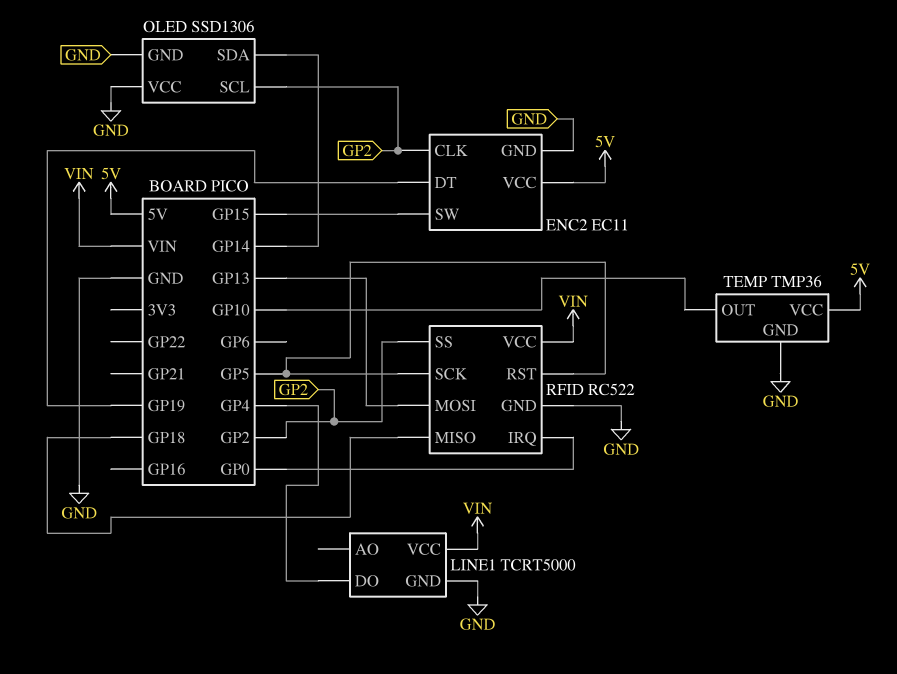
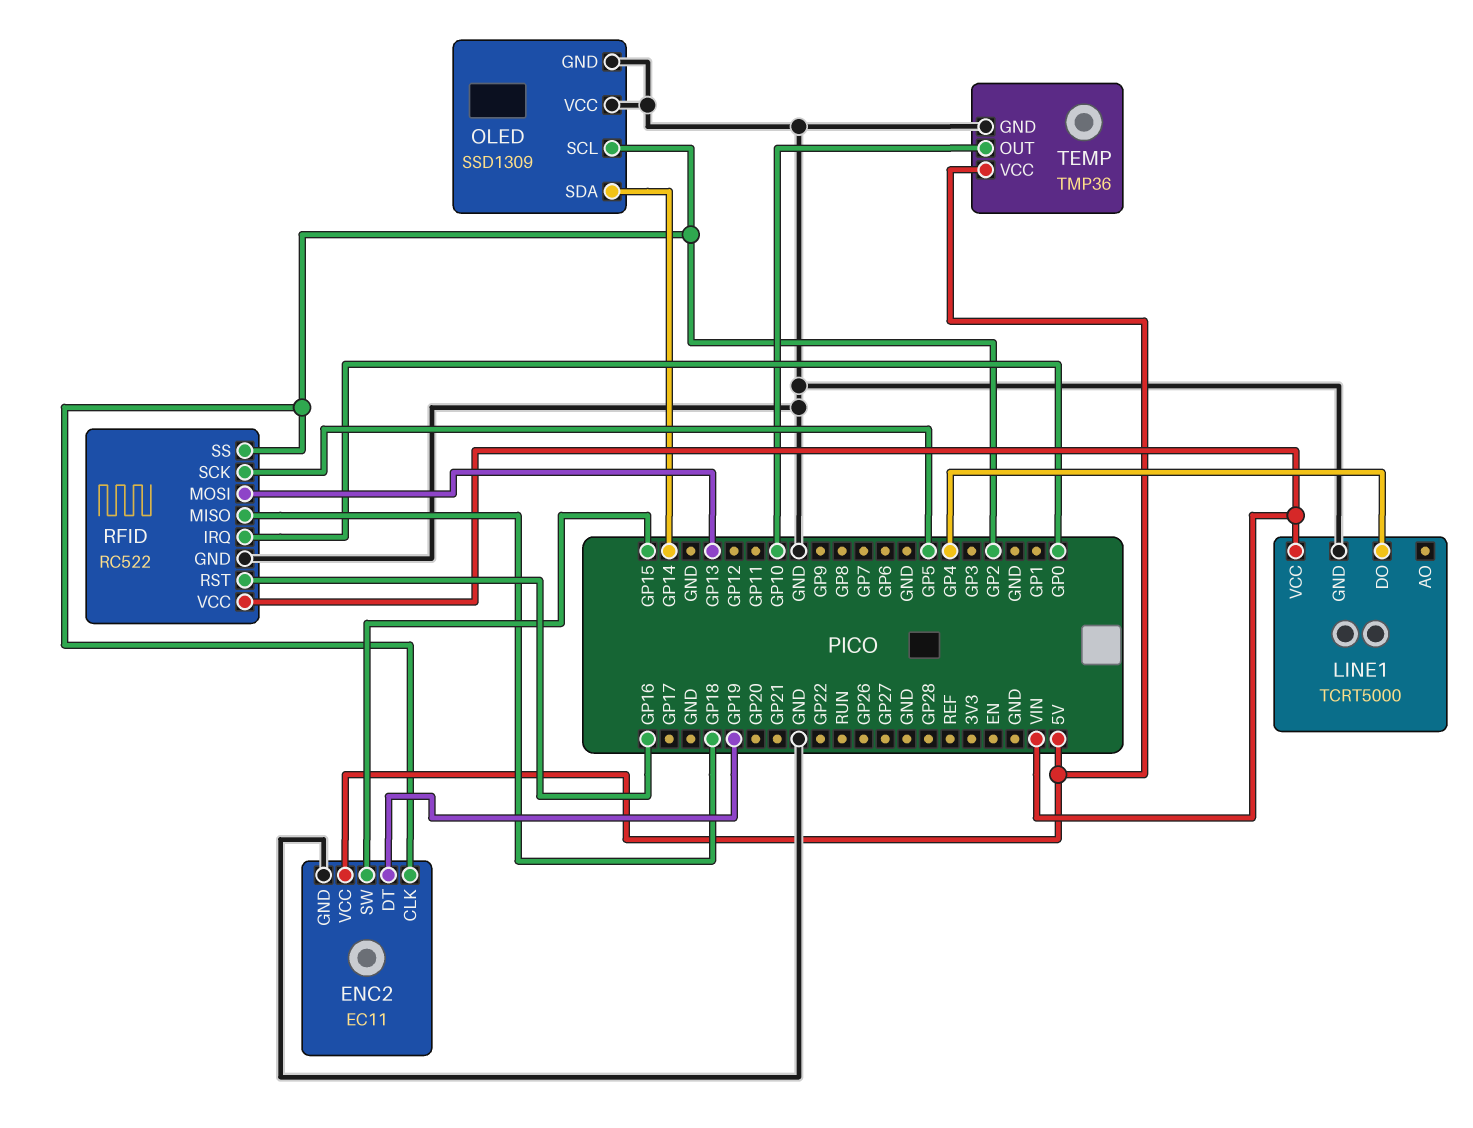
OLED: SSD1306 -> SSD1309
RFID pin RST: GP5 -> GP16

